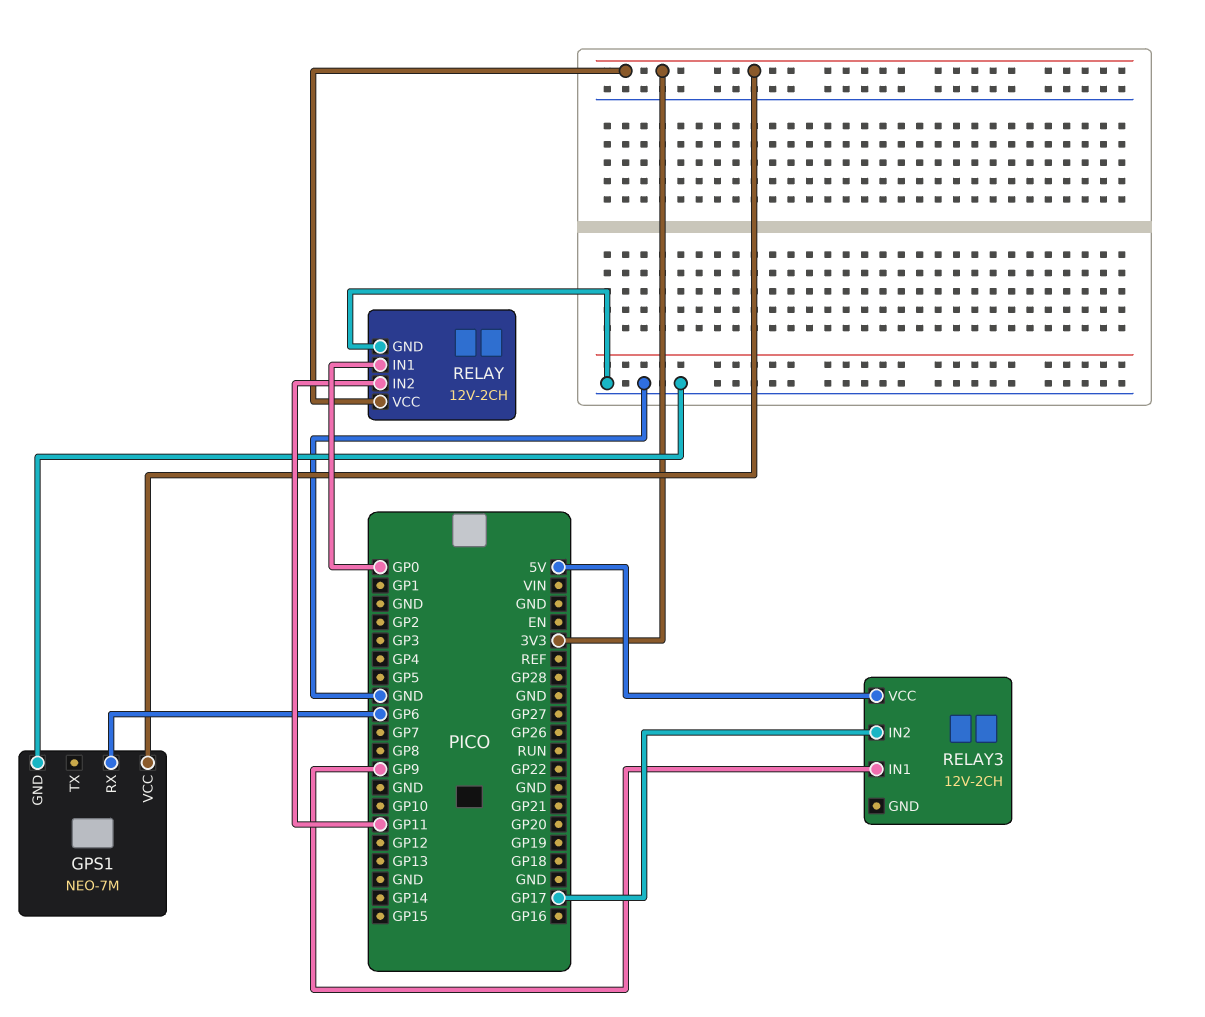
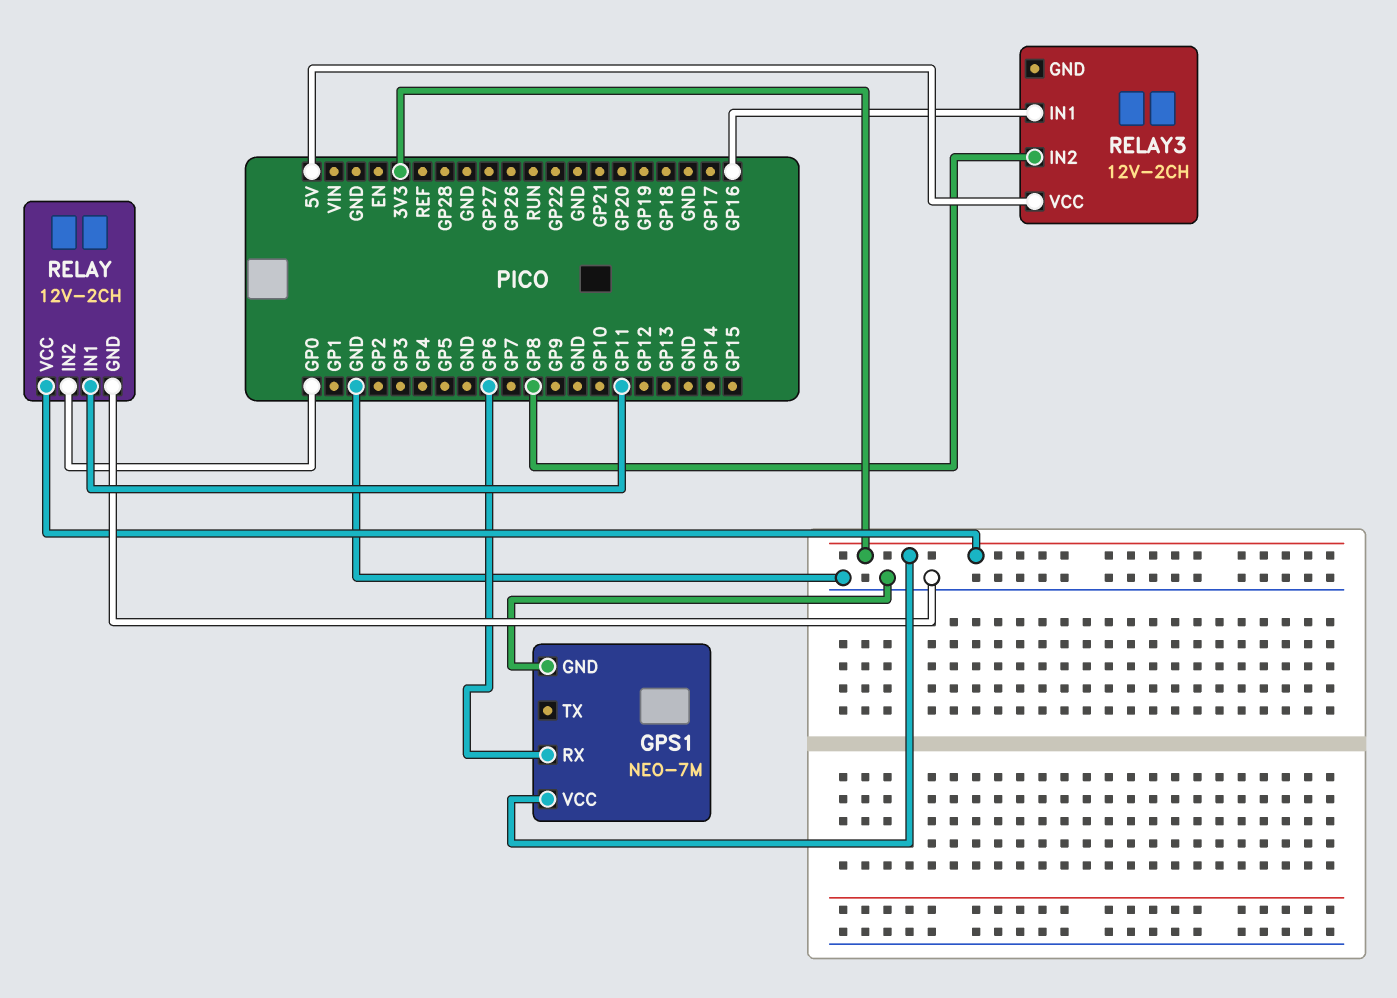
RELAY pin IN1: GP0 -> GP11
RELAY pin IN2: GP11 -> GP0
RELAY3 pin IN1: GP9 -> GP16
RELAY3 pin IN2: GP17 -> GP8

